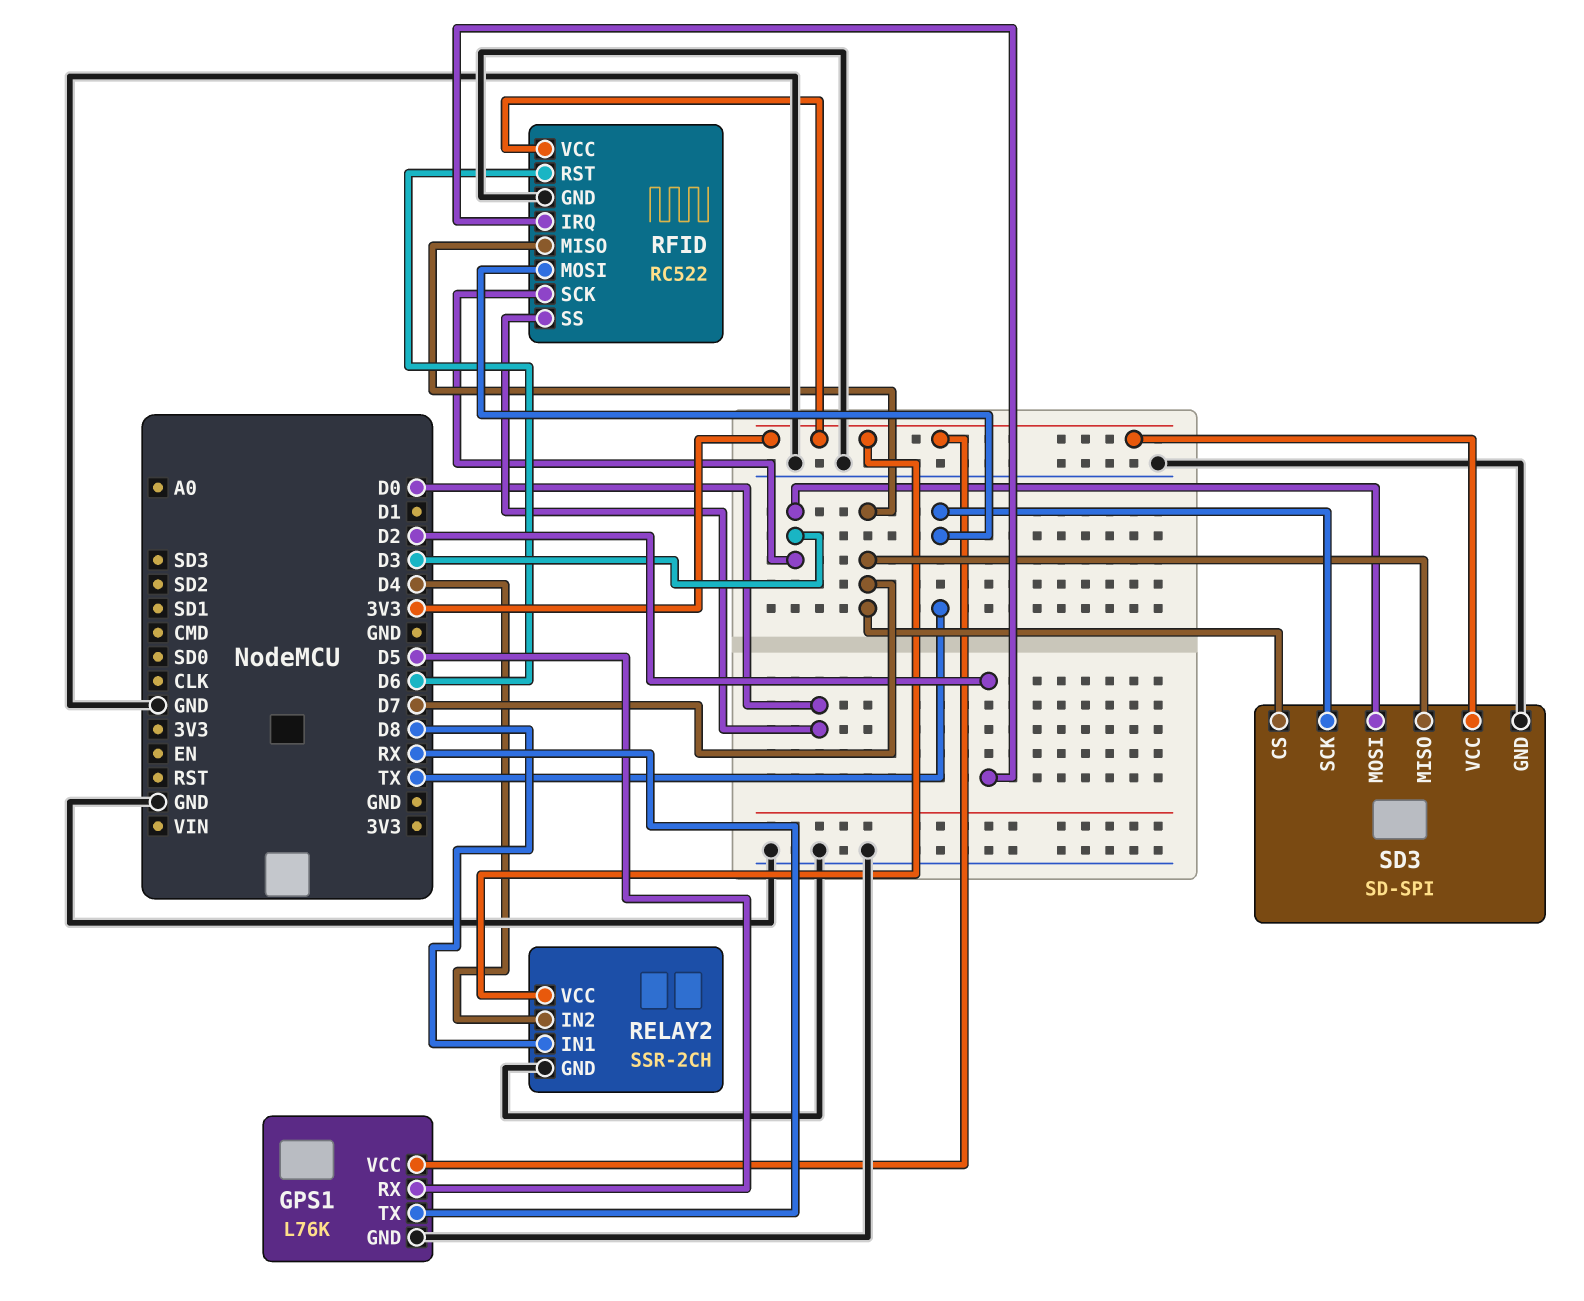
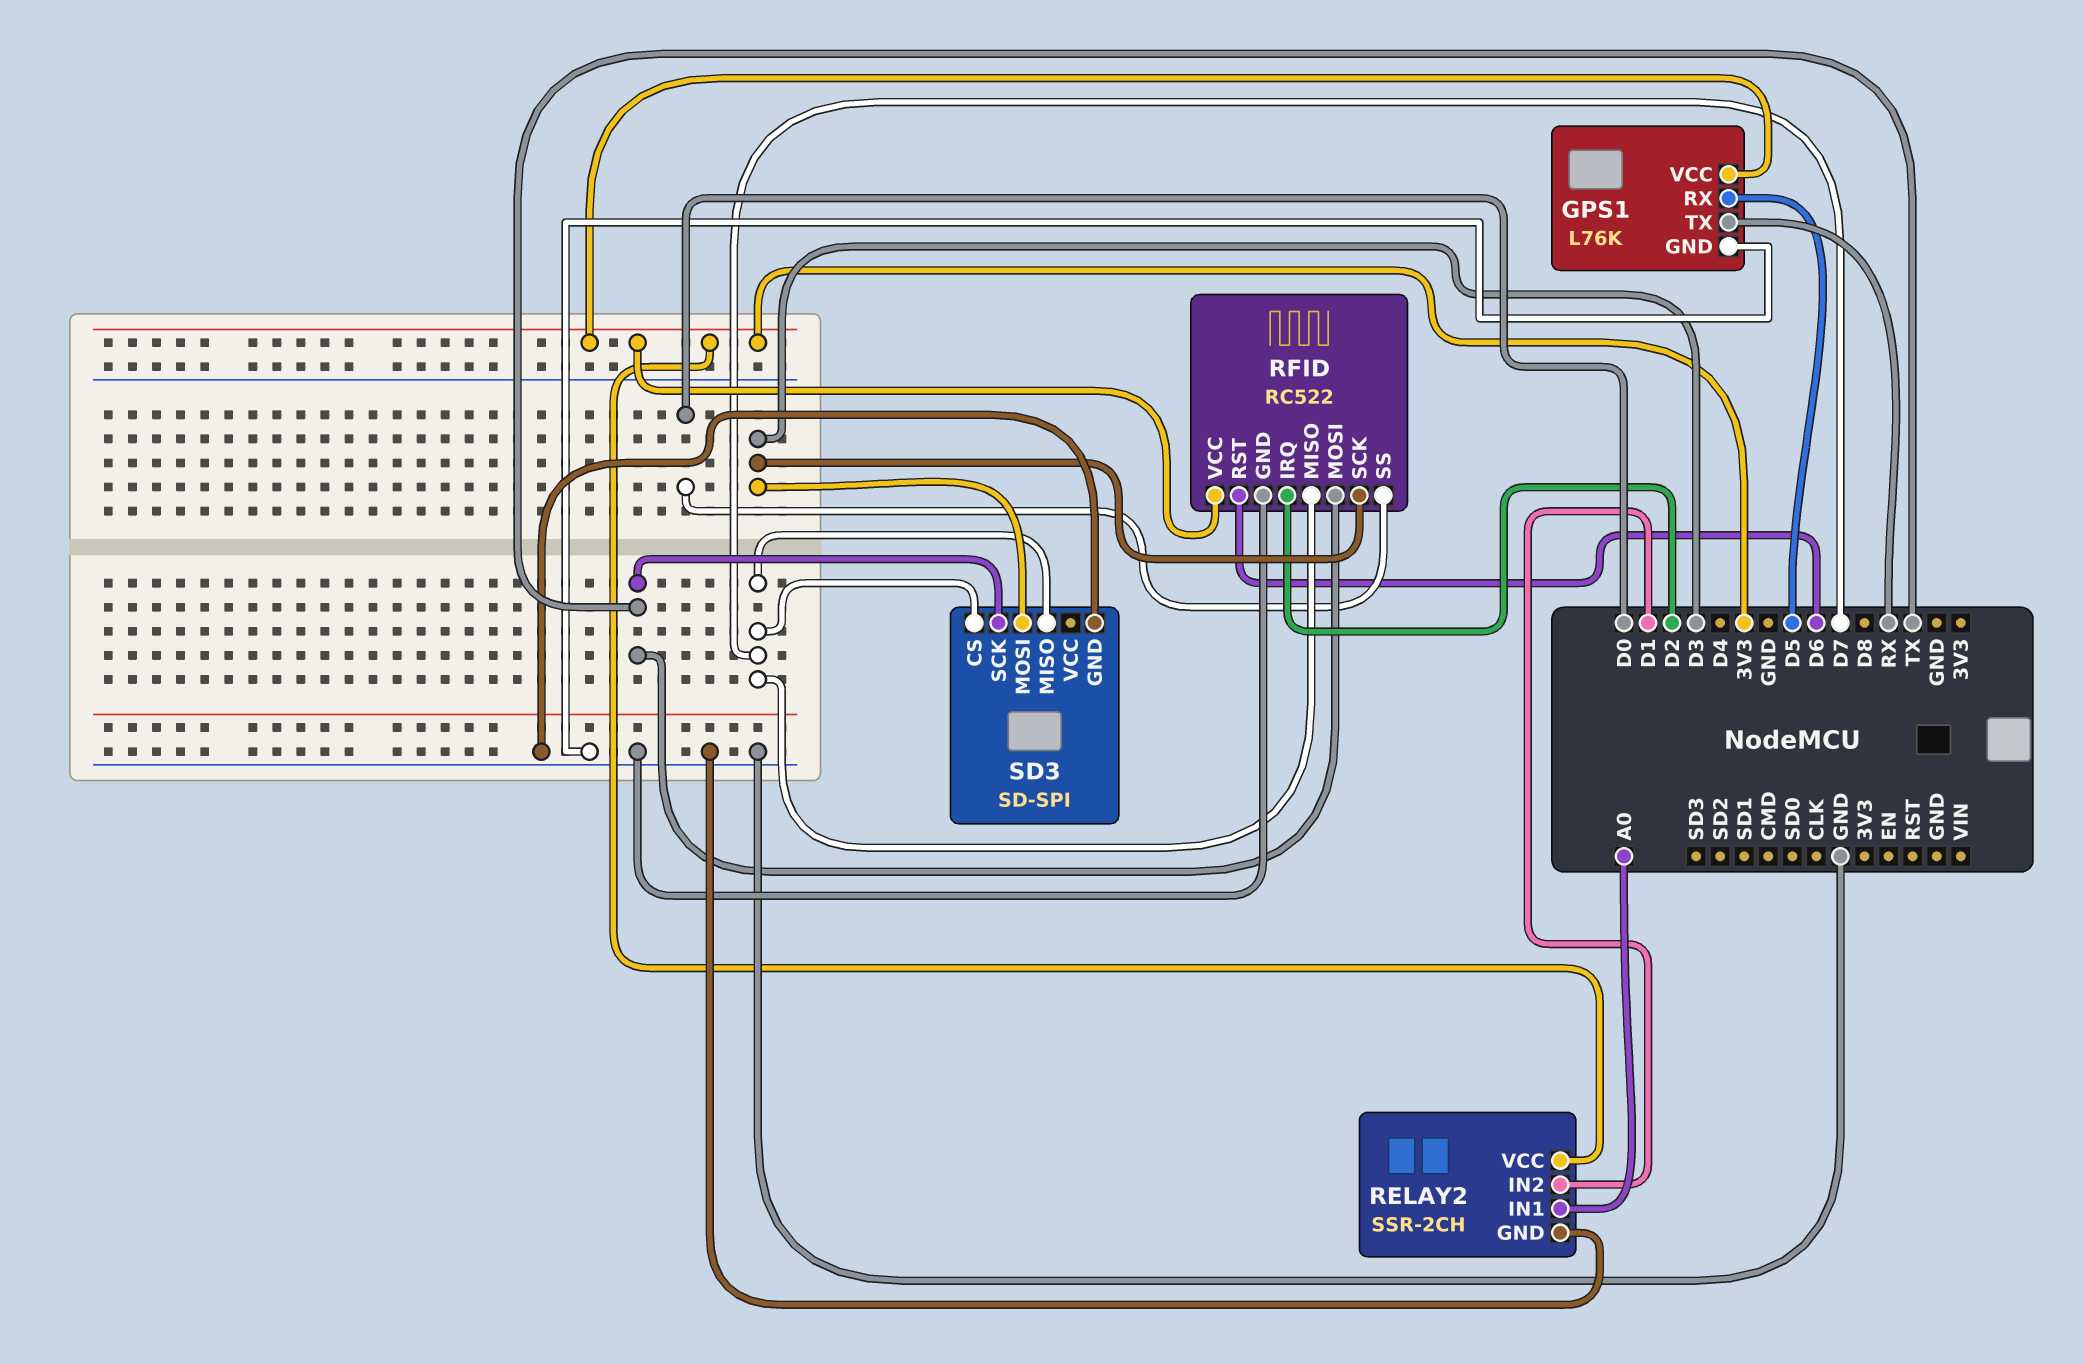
RELAY2 pin IN1: D8 -> A0
RELAY2 pin IN2: D4 -> D1
SD3 pin VCC: 3V3 -> none

